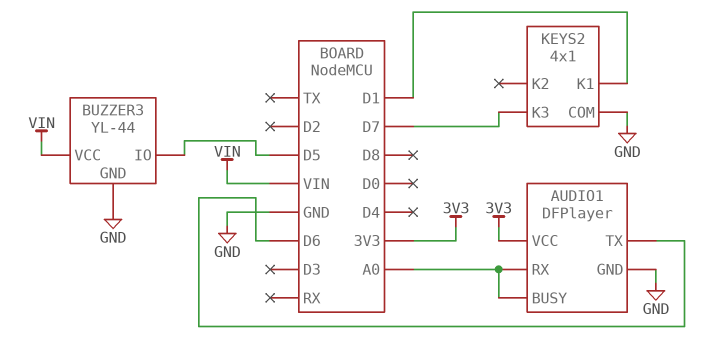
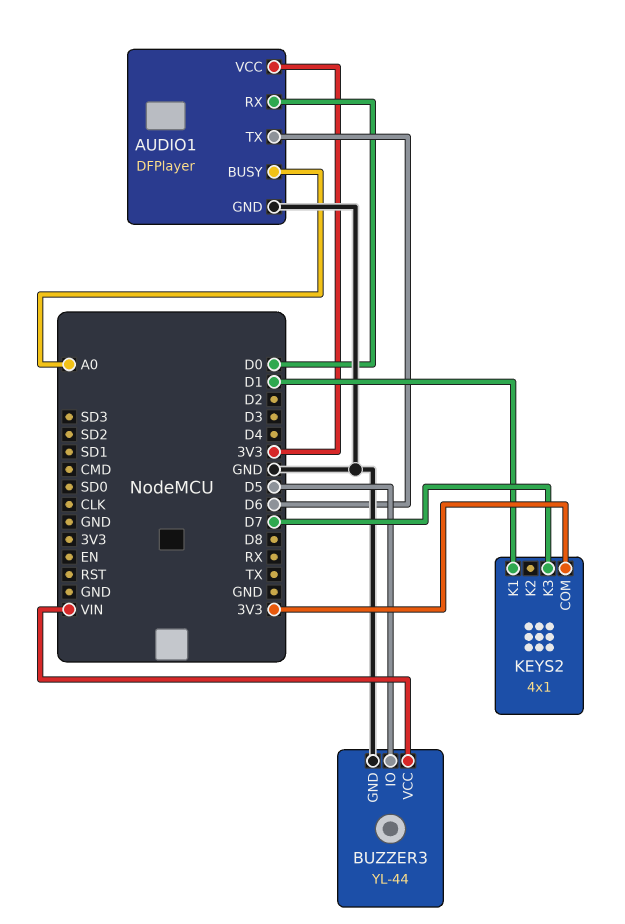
AUDIO1 pin RX: A0 -> D0
KEYS2 pin COM: GND -> 3V3

